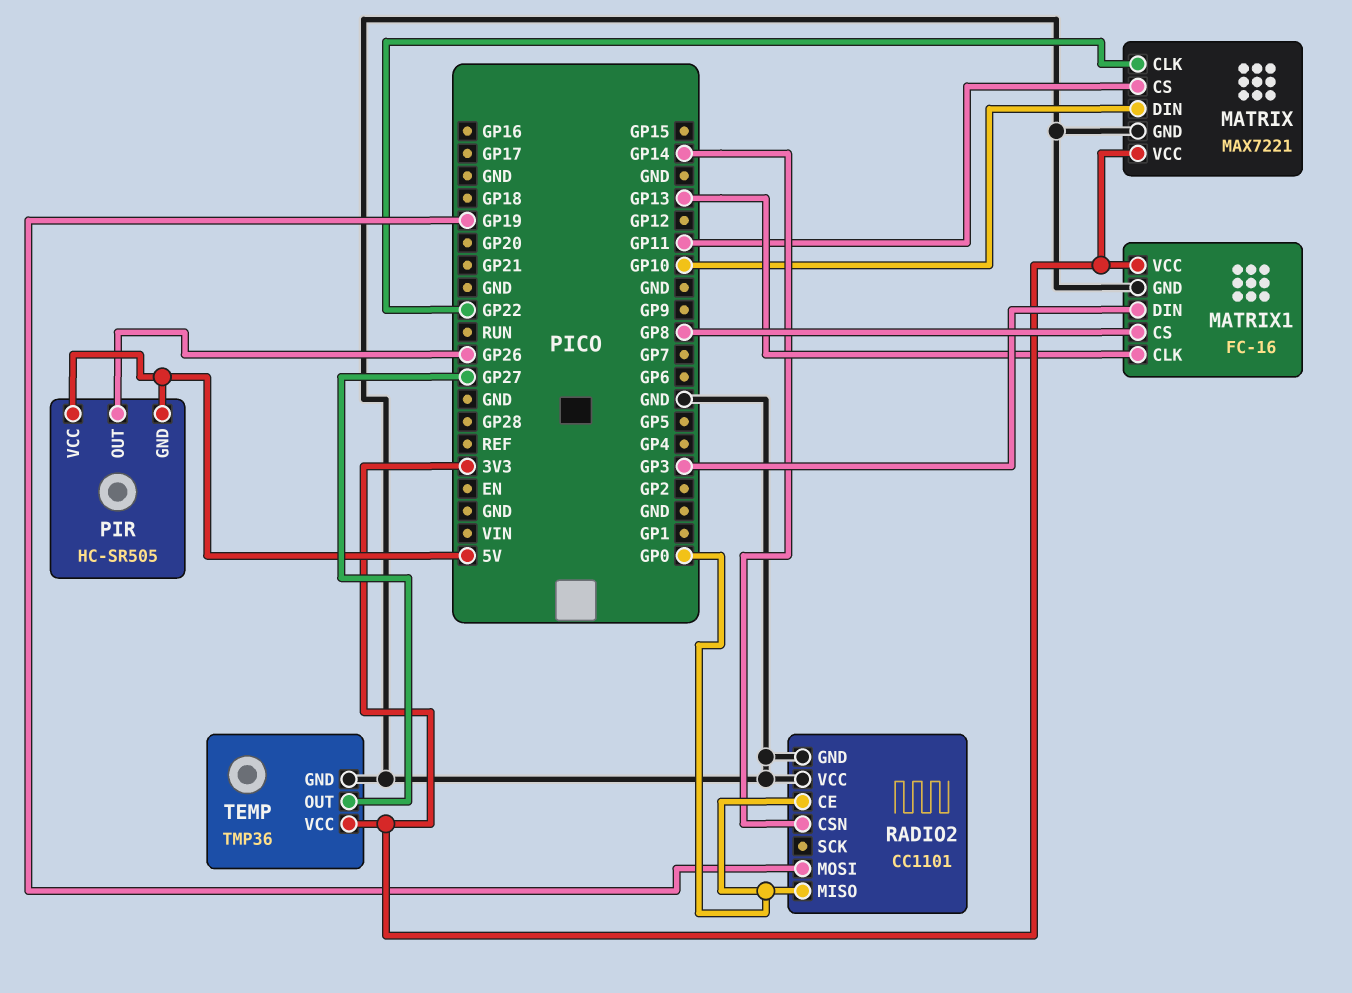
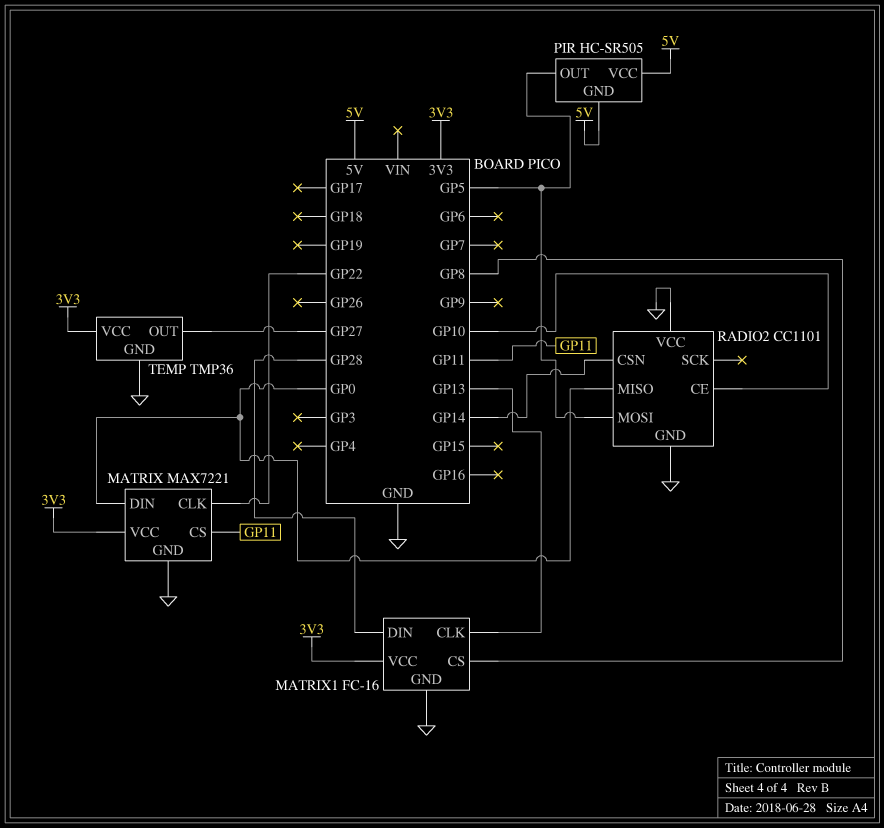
MATRIX pin DIN: GP10 -> GP0
MATRIX1 pin DIN: GP3 -> GP28
PIR pin OUT: GP26 -> GP5
RADIO2 pin CE: GP0 -> GP10
RADIO2 pin MOSI: GP19 -> GP5

